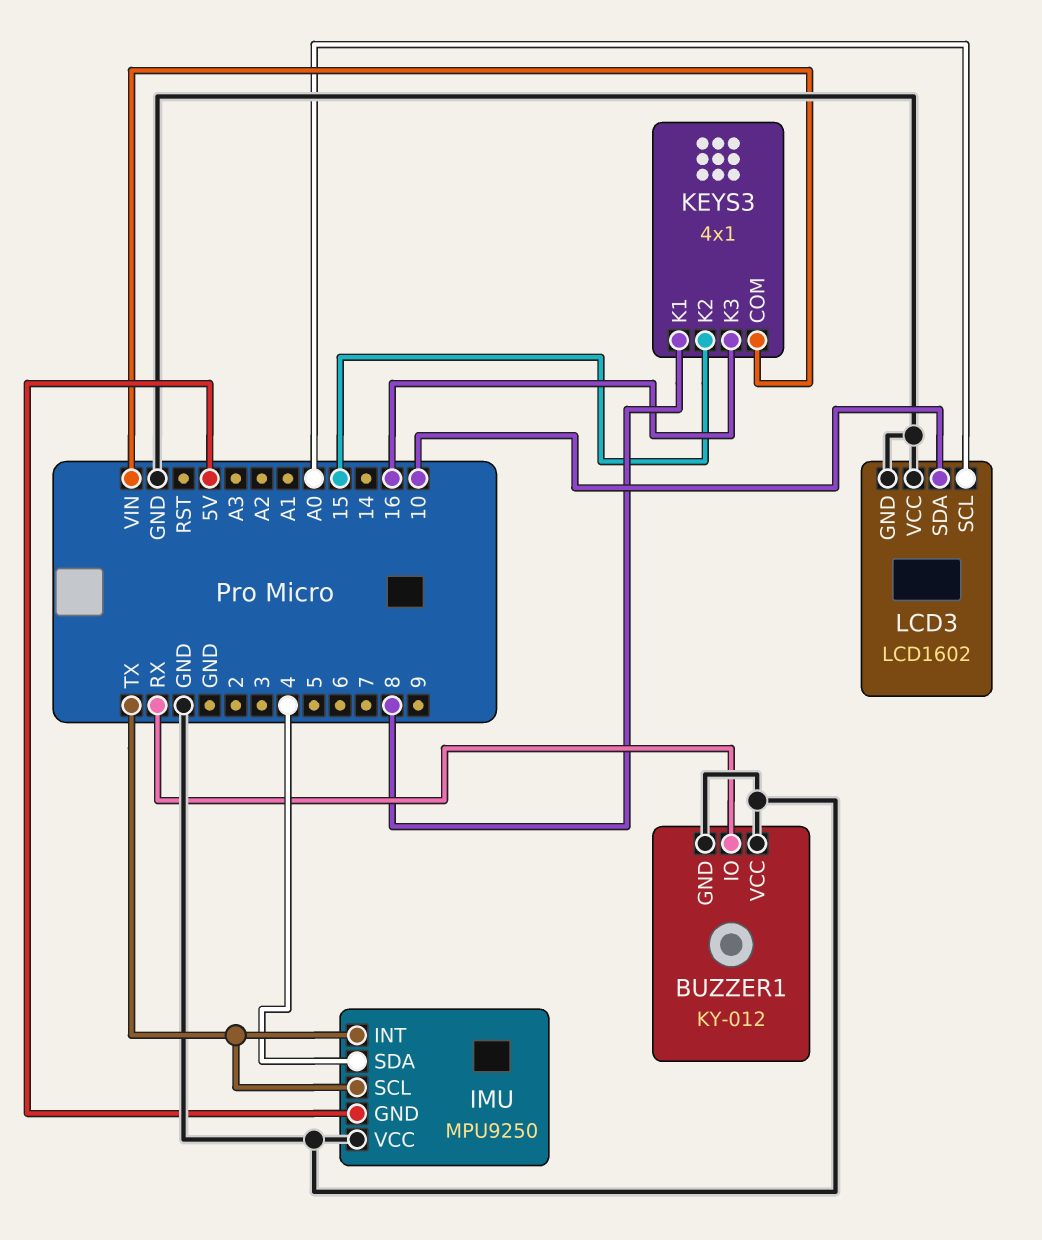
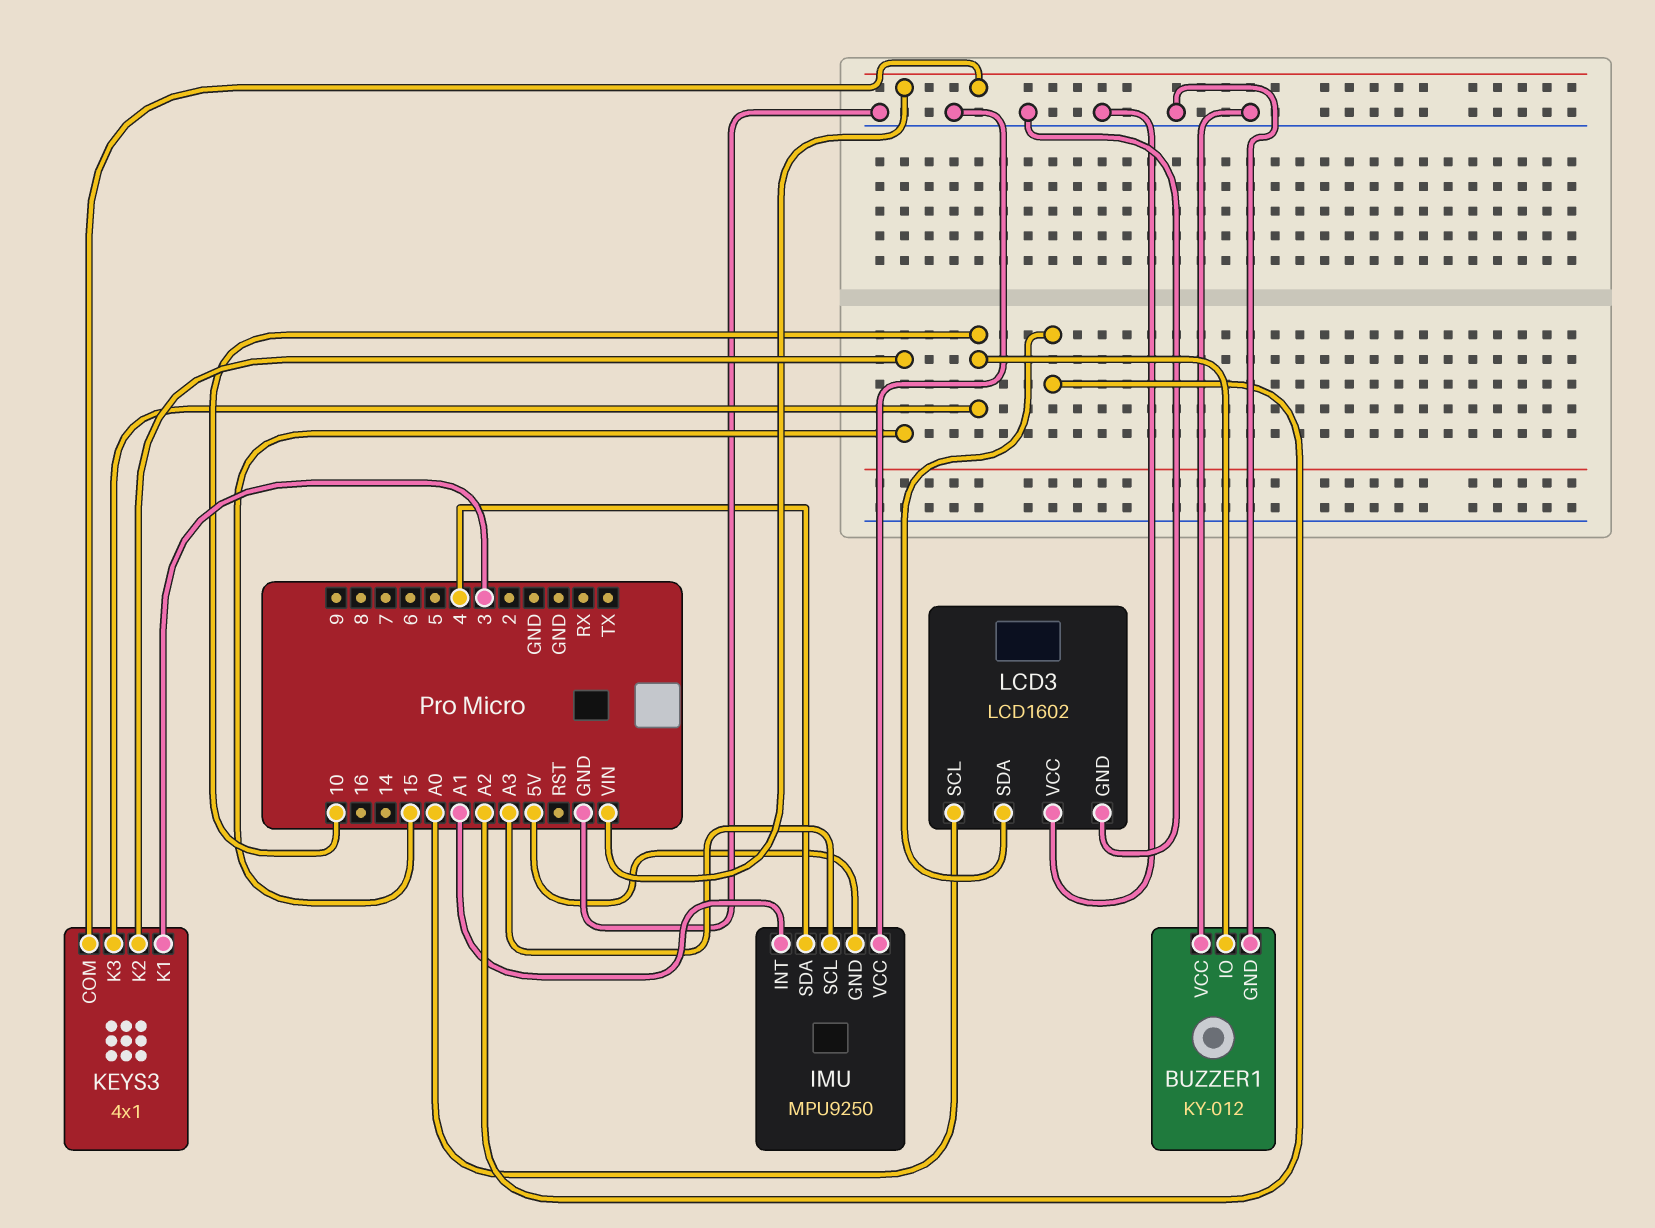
BUZZER1 pin IO: RX -> 10
IMU pin INT: TX -> A1
IMU pin SCL: TX -> A3
KEYS3 pin K1: 8 -> 3
KEYS3 pin K3: 16 -> 10
LCD3 pin SDA: 10 -> A2

